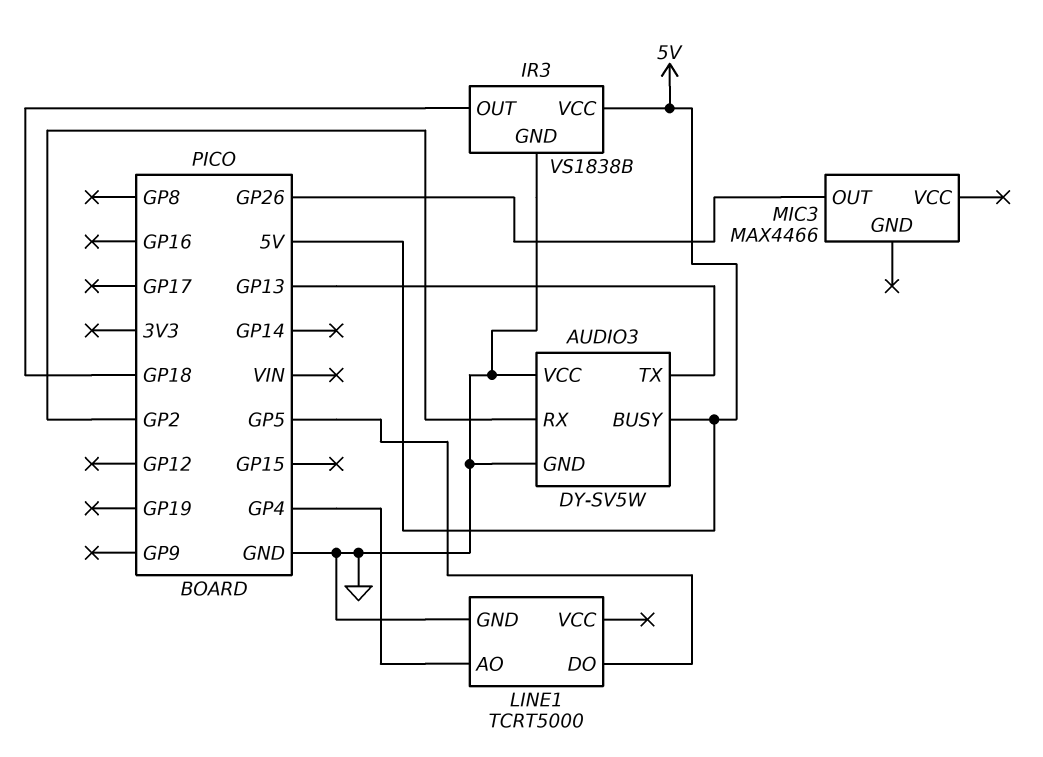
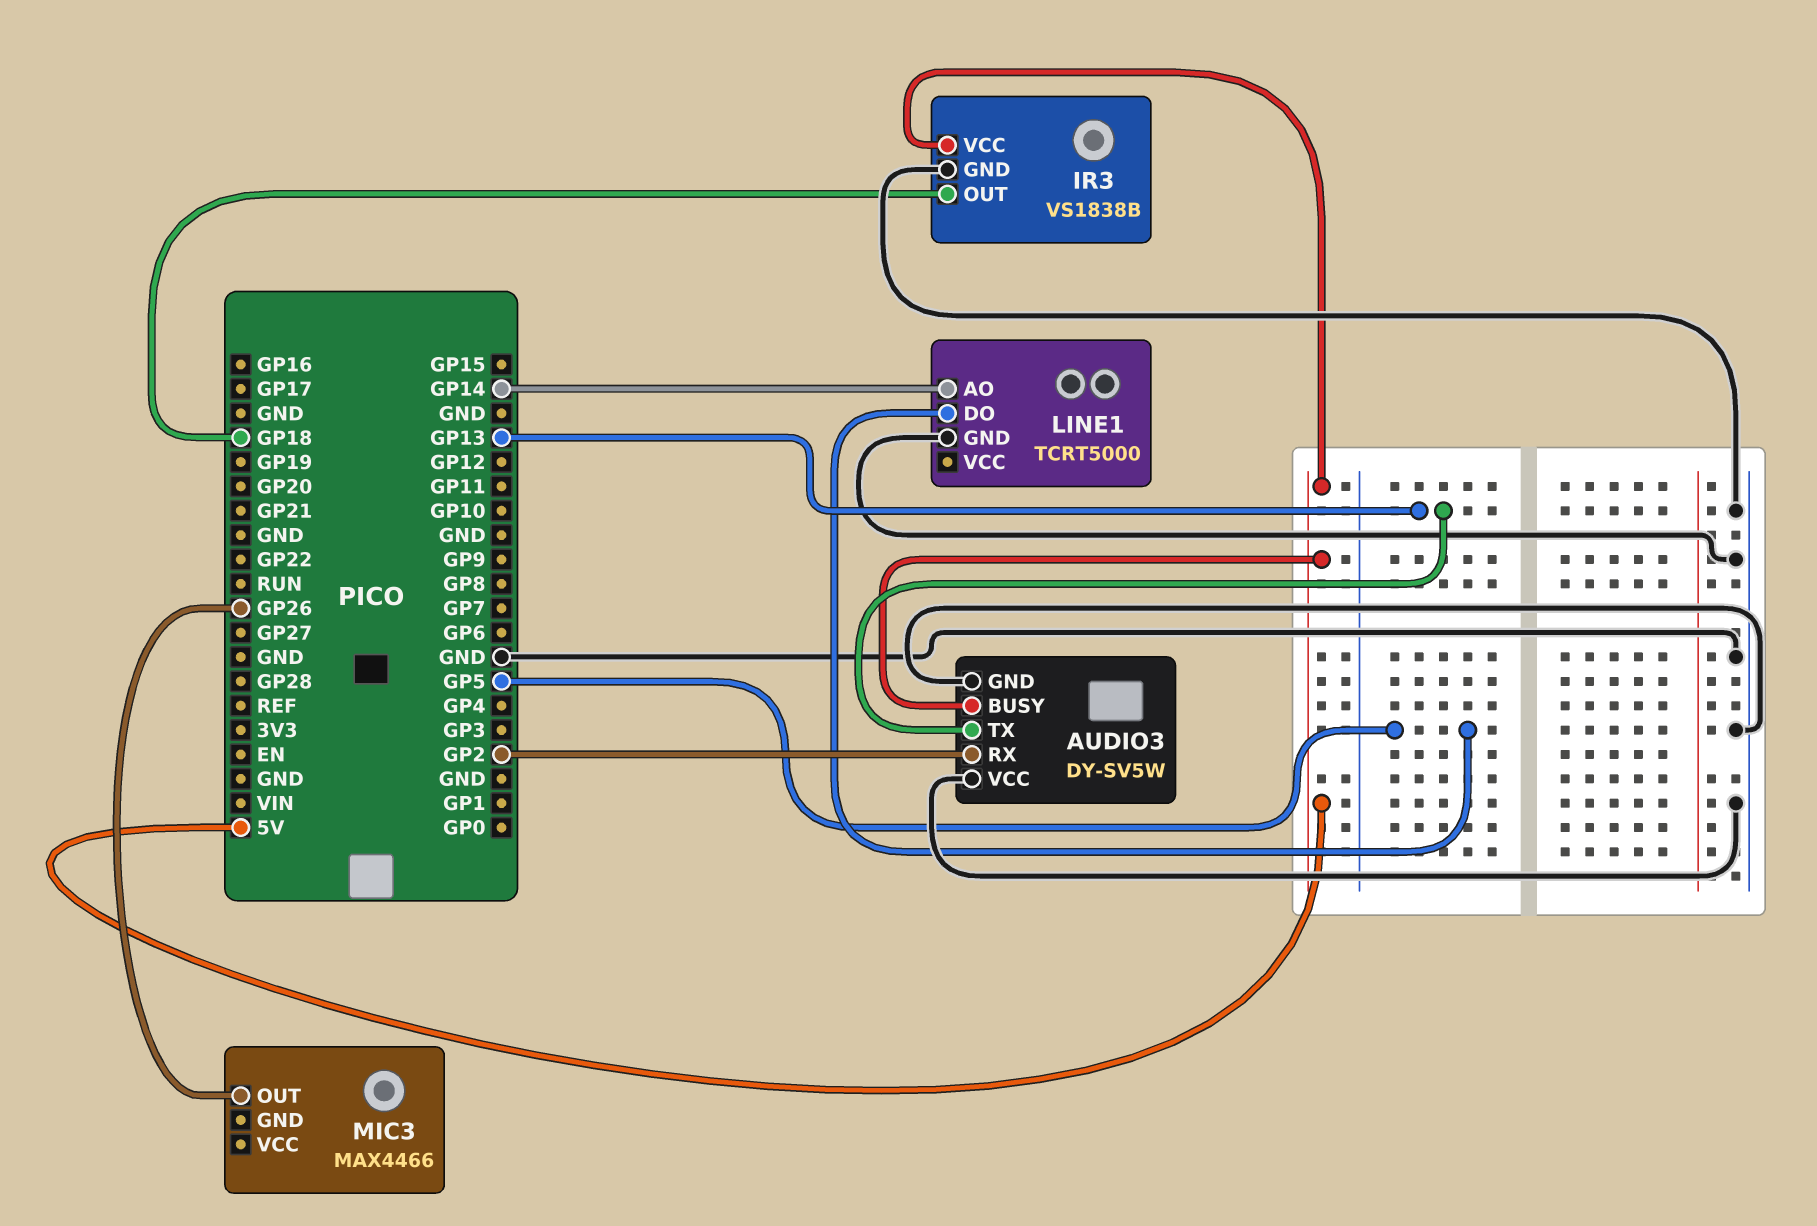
LINE1 pin AO: GP4 -> GP14

